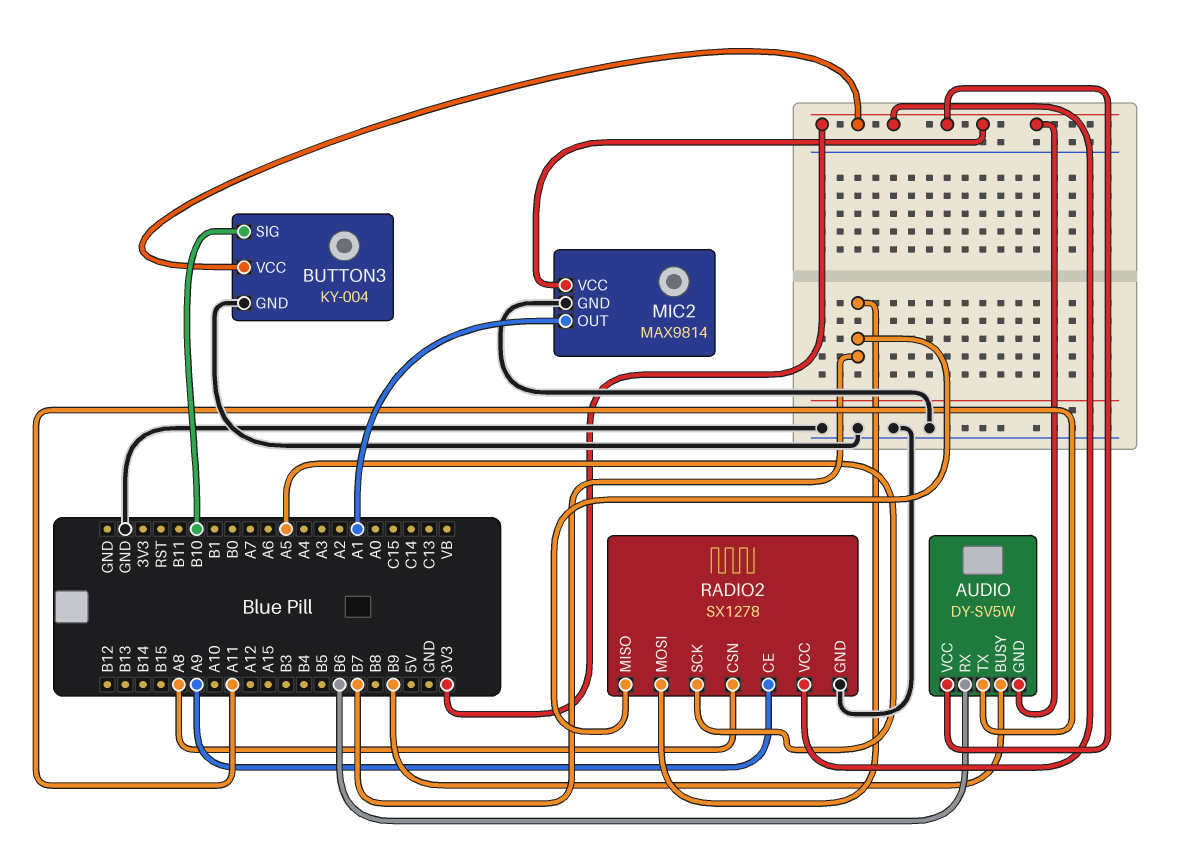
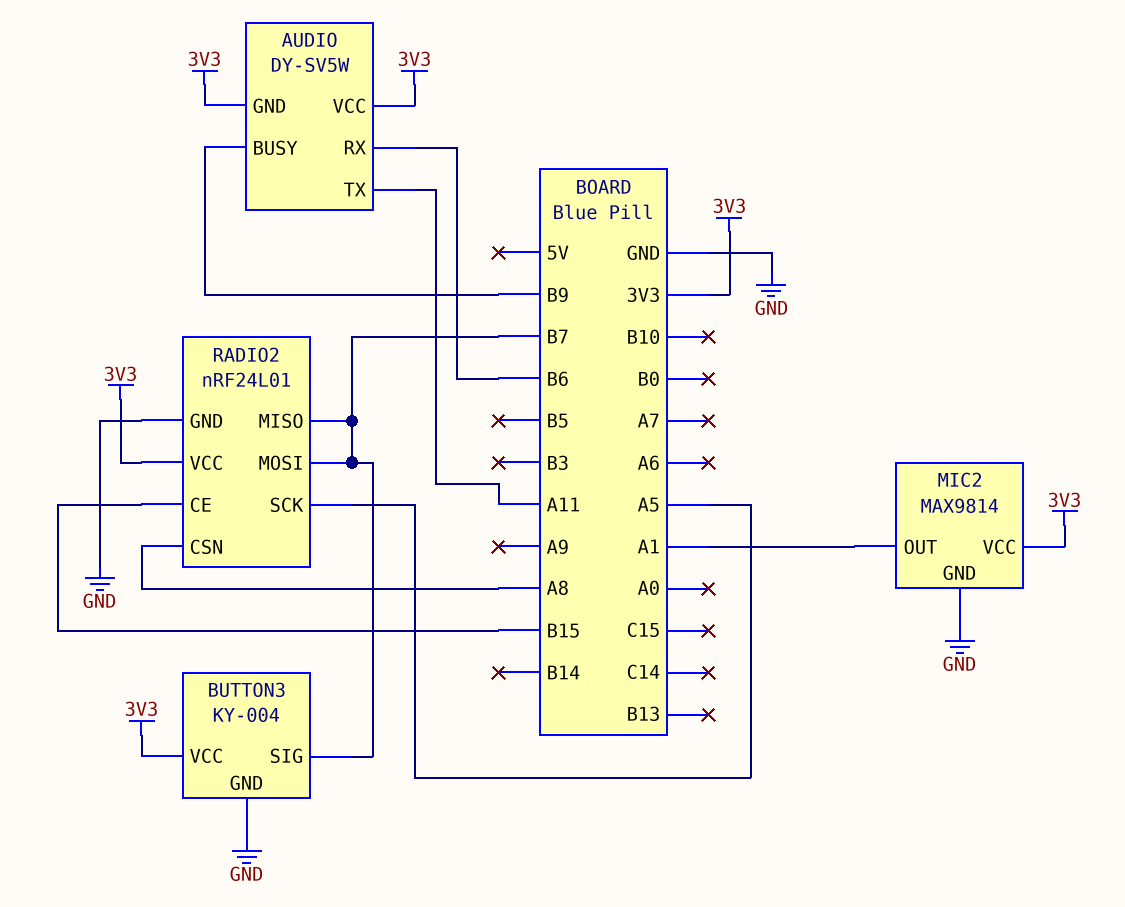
BUTTON3 pin SIG: B10 -> B7
RADIO2: SX1278 -> nRF24L01
RADIO2 pin CE: A9 -> B15

